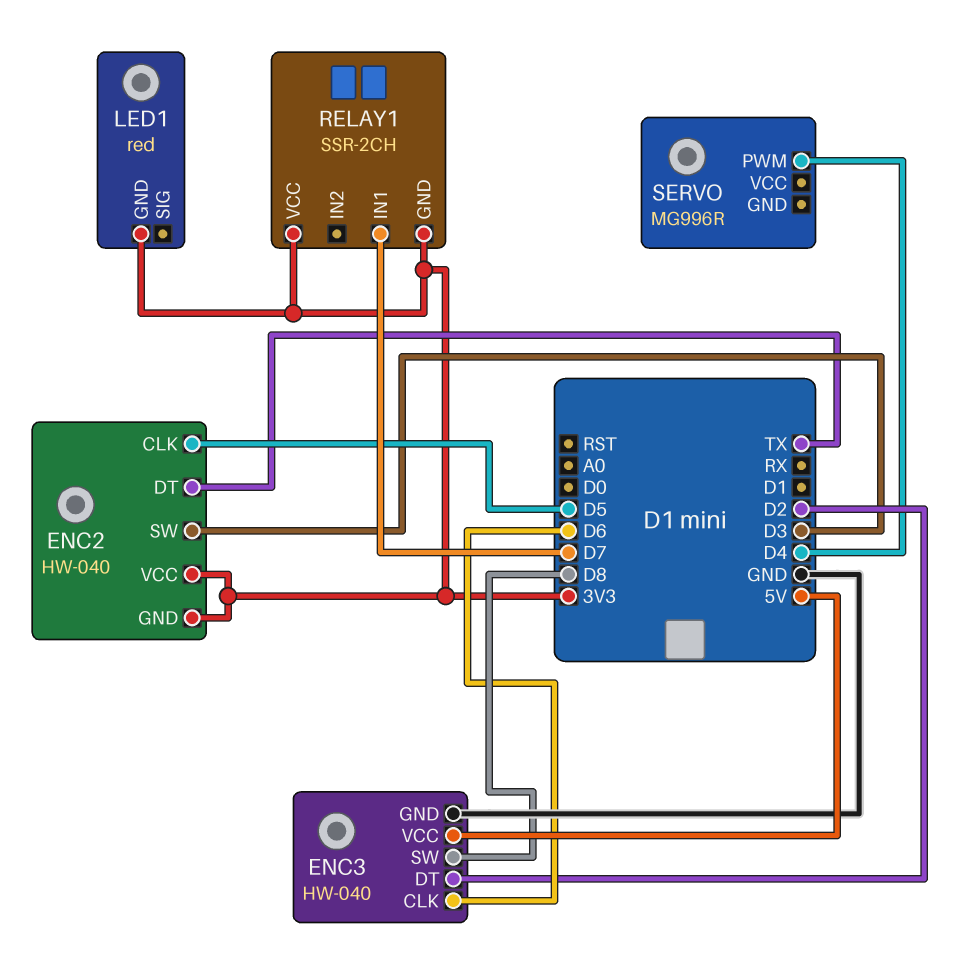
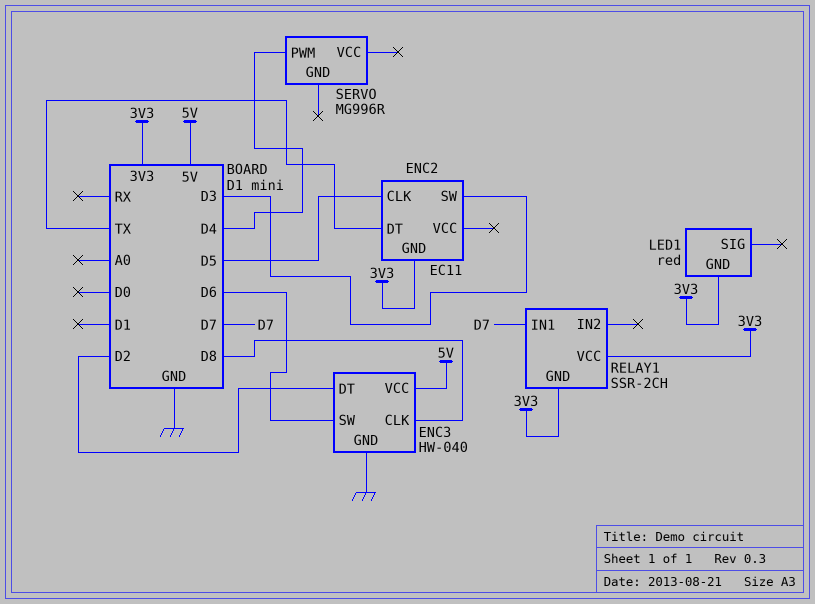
ENC2: HW-040 -> EC11
ENC2 pin VCC: 3V3 -> none
ENC3 pin CLK: D6 -> D8
ENC3 pin SW: D8 -> D6

